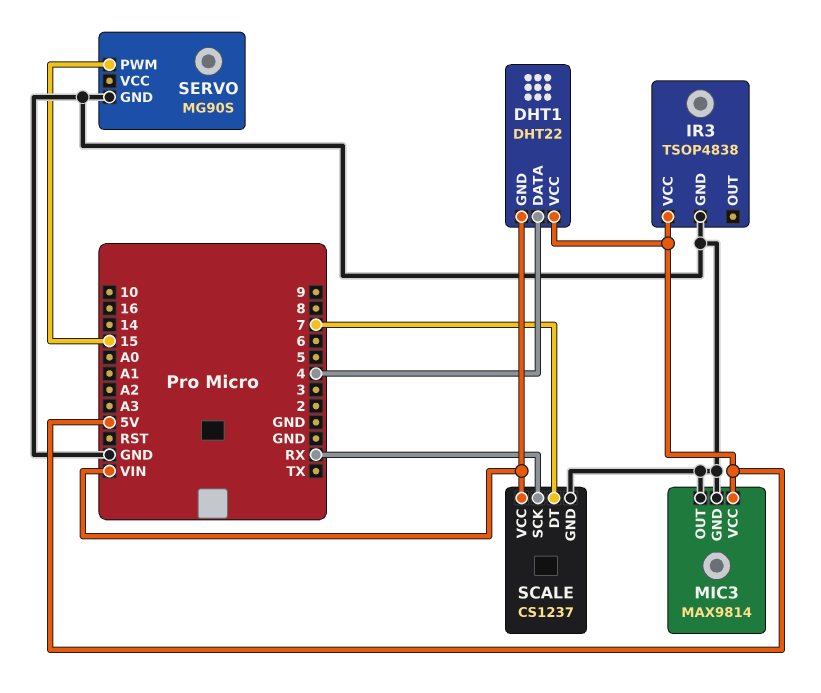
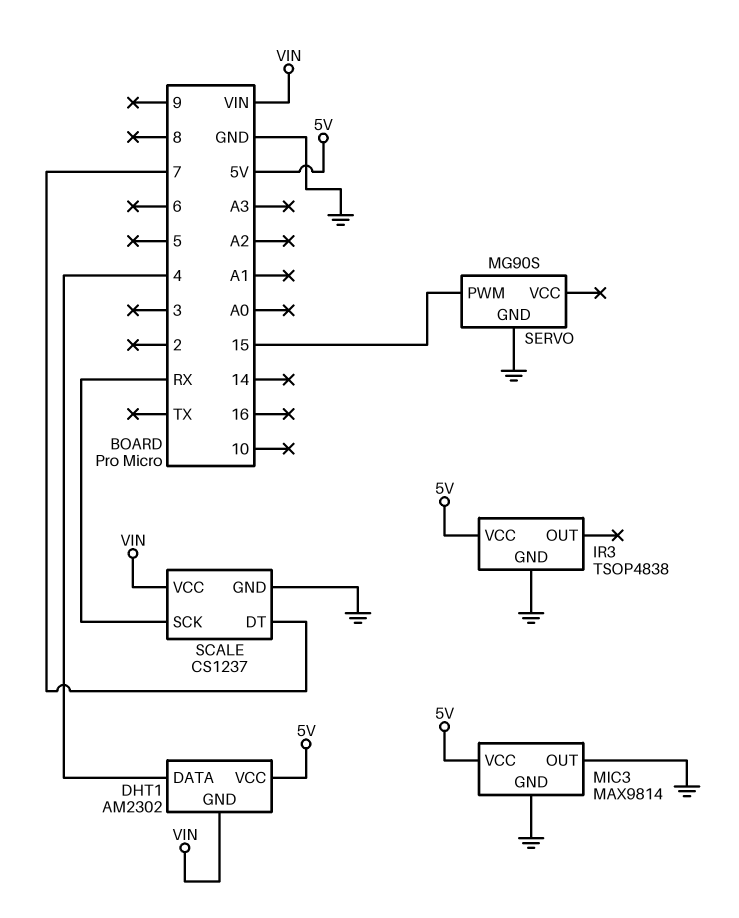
DHT1: DHT22 -> AM2302

